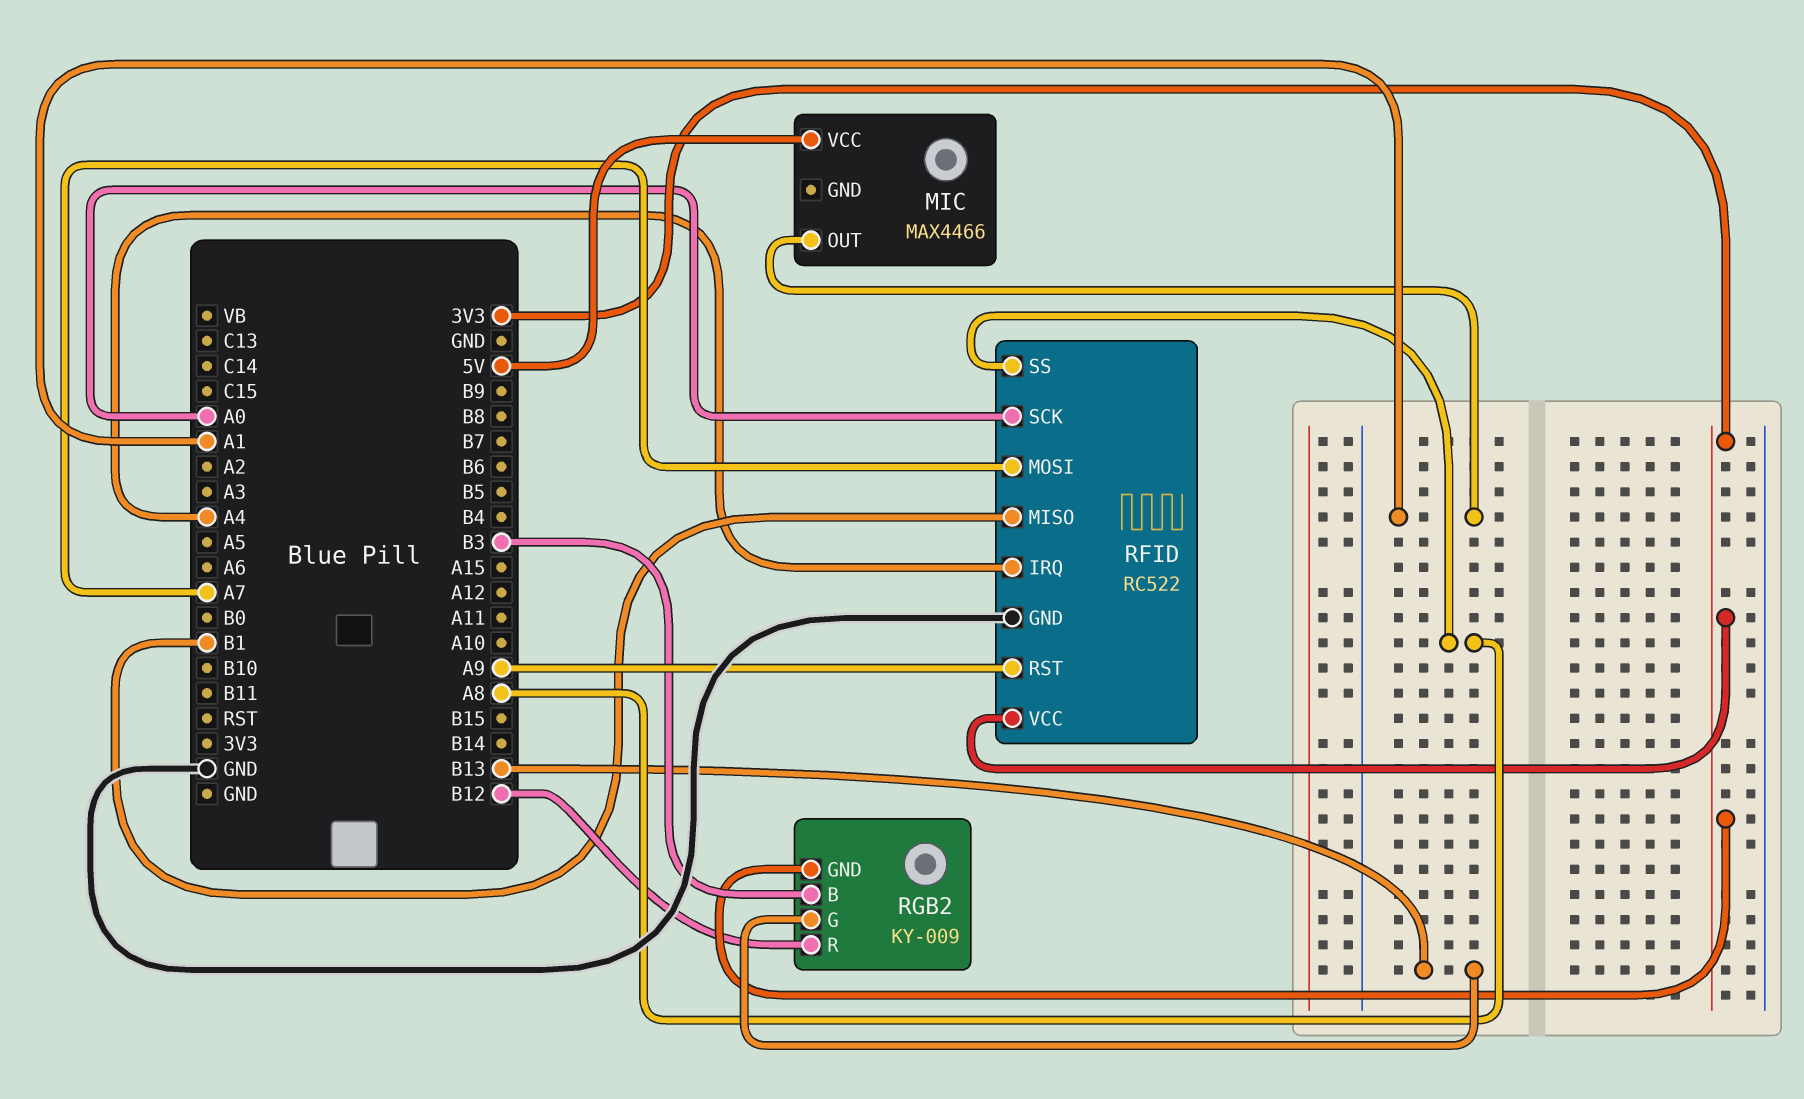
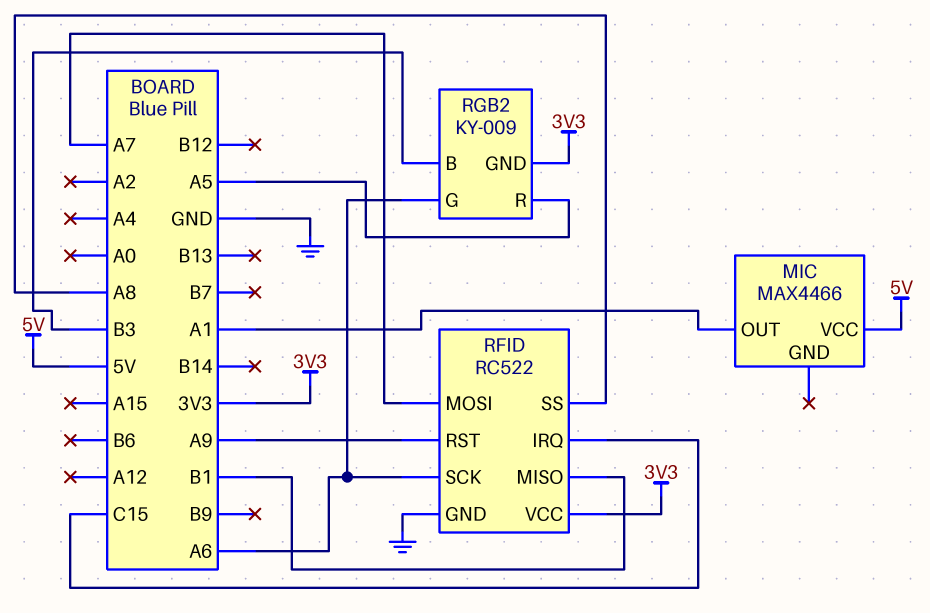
RFID pin IRQ: A4 -> C15
RFID pin SCK: A0 -> A6
RGB2 pin G: B13 -> A6
RGB2 pin R: B12 -> A5

